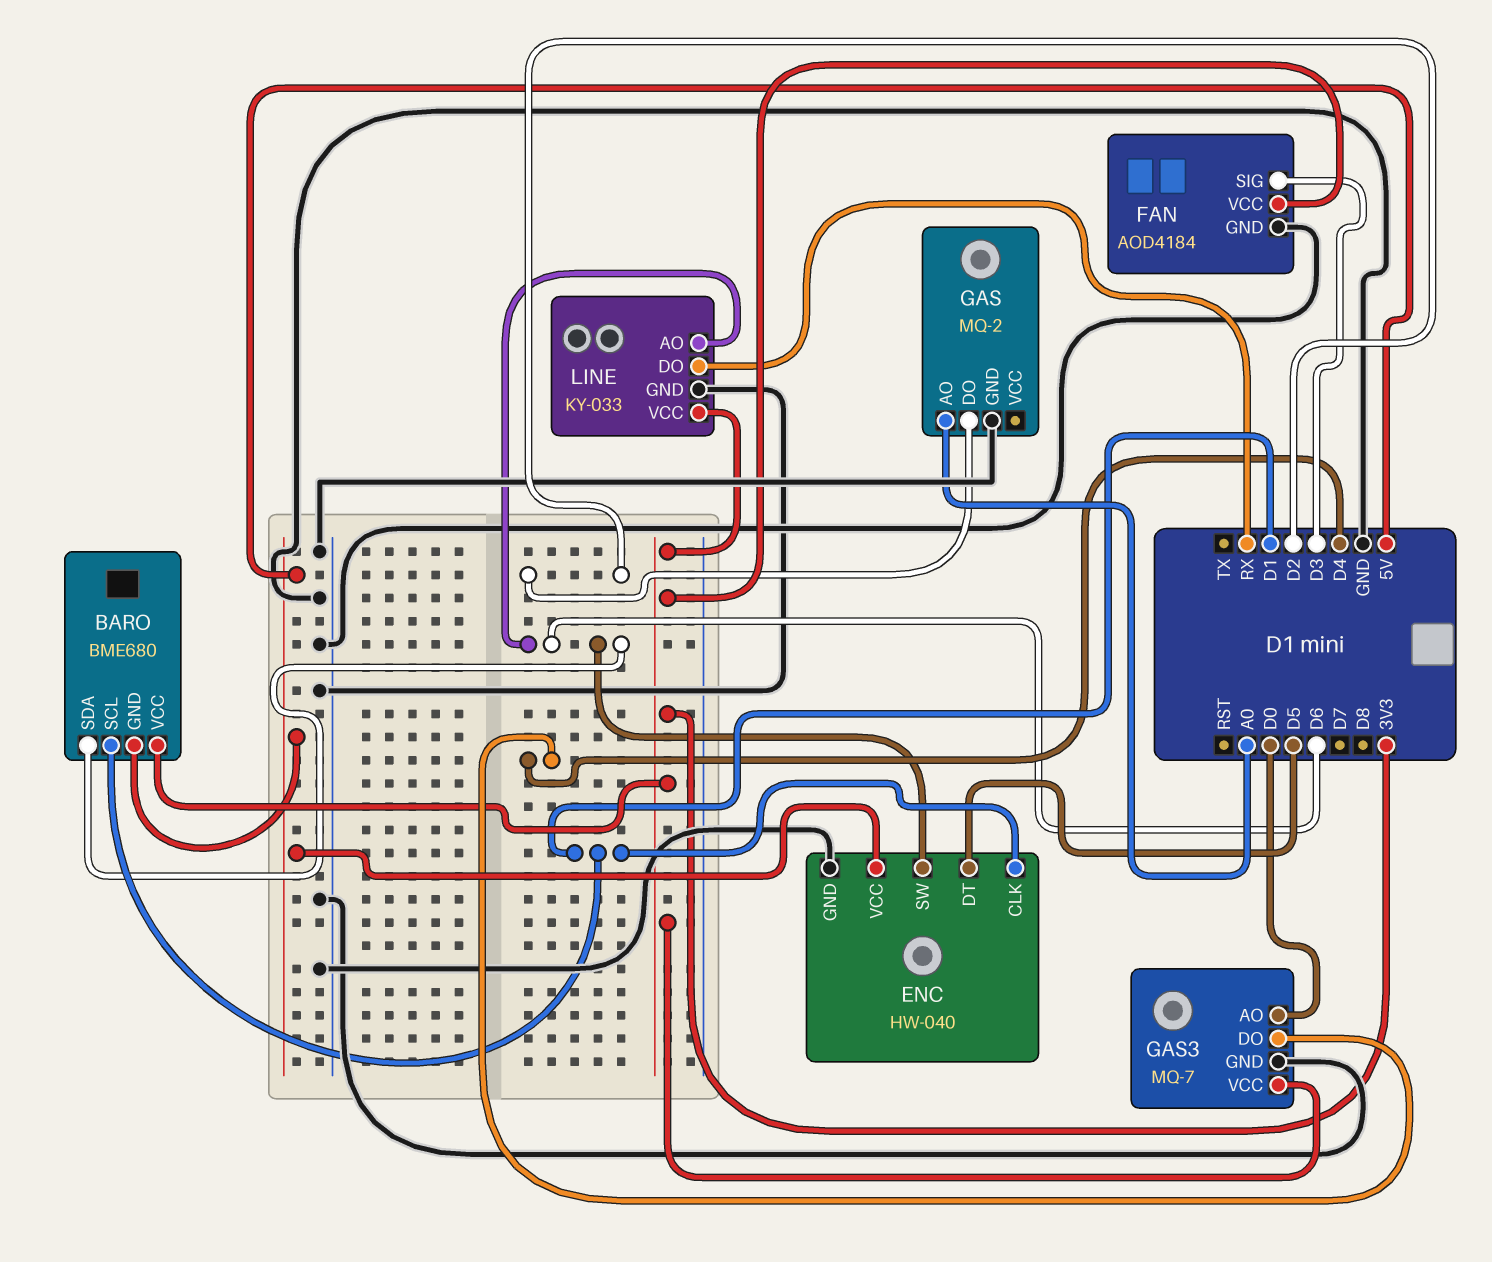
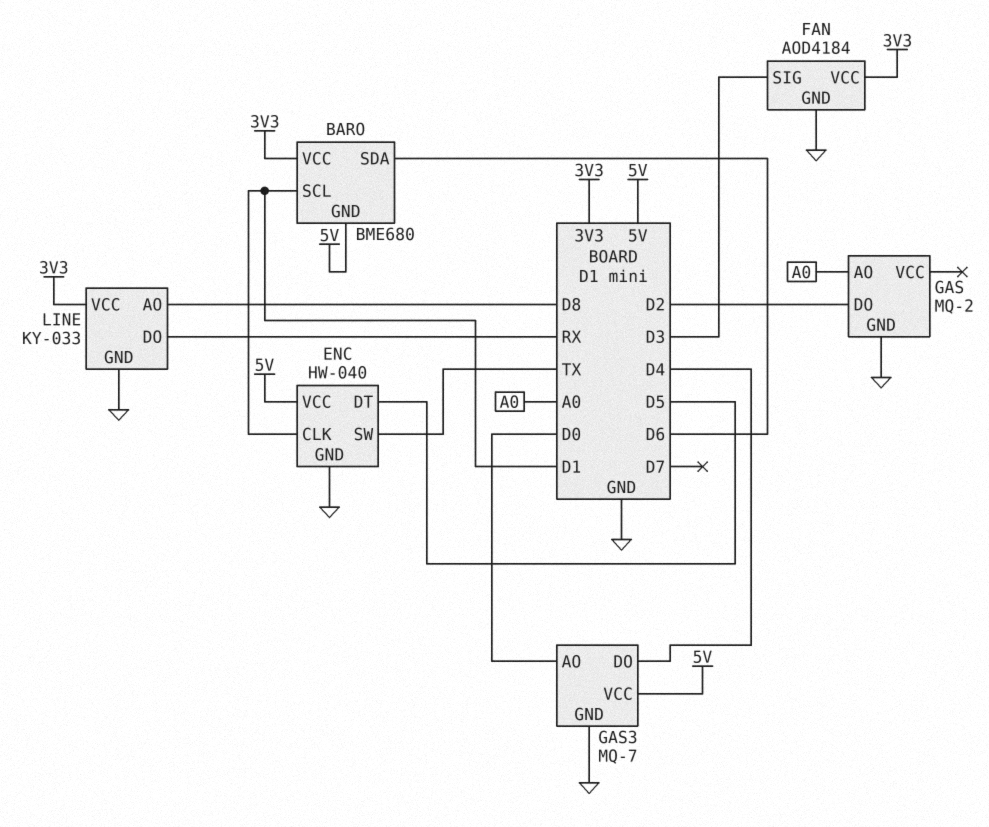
ENC pin SW: D6 -> TX
GAS3 pin VCC: 3V3 -> 5V
LINE pin AO: D6 -> D8

